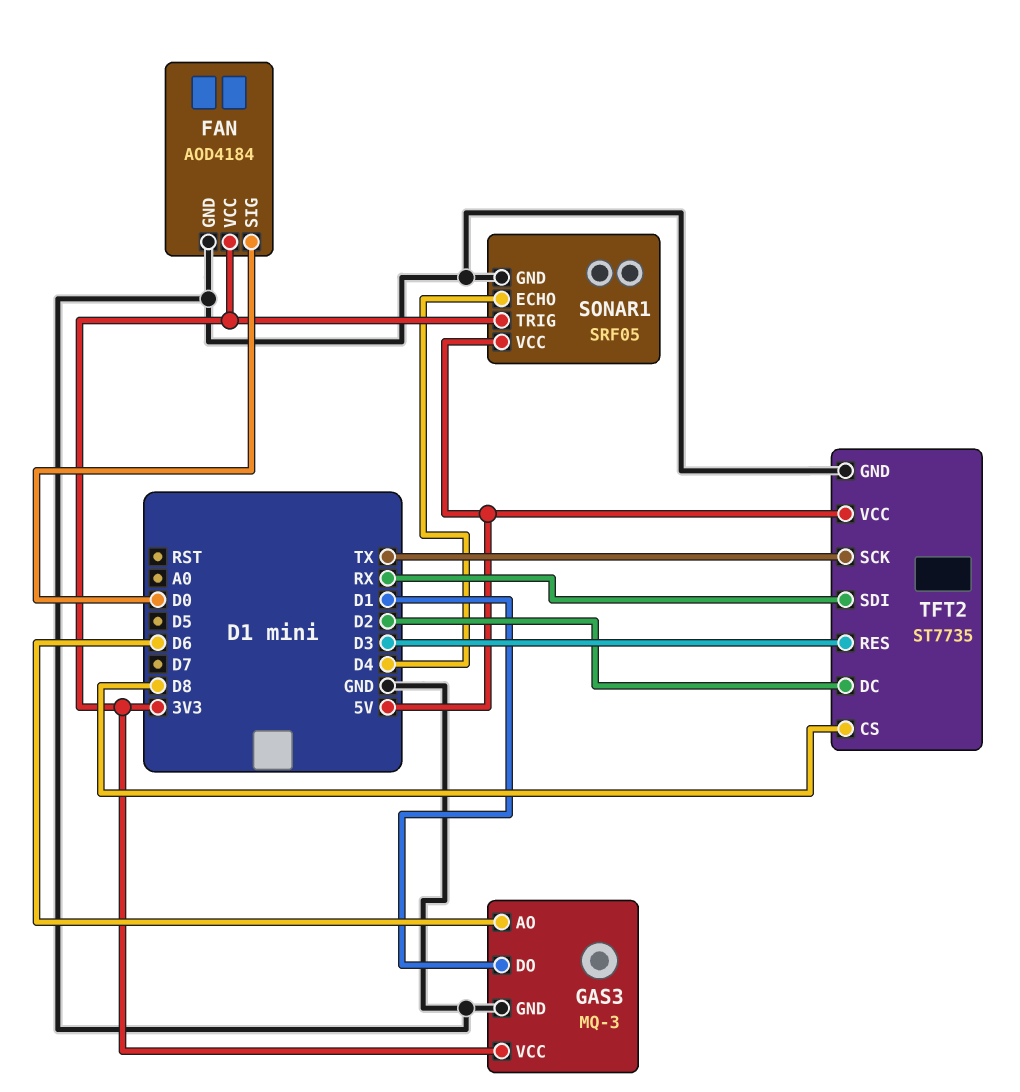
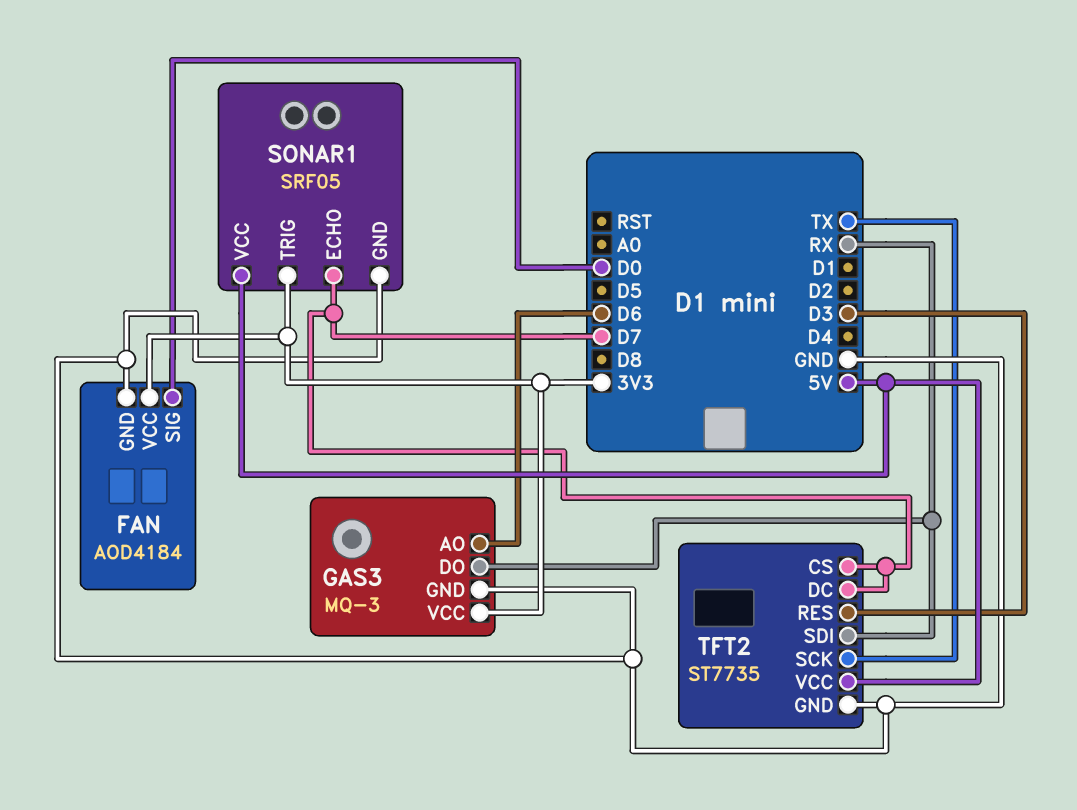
GAS3 pin DO: D1 -> RX
SONAR1 pin ECHO: D4 -> D7
TFT2 pin CS: D8 -> D7
TFT2 pin DC: D2 -> D7

